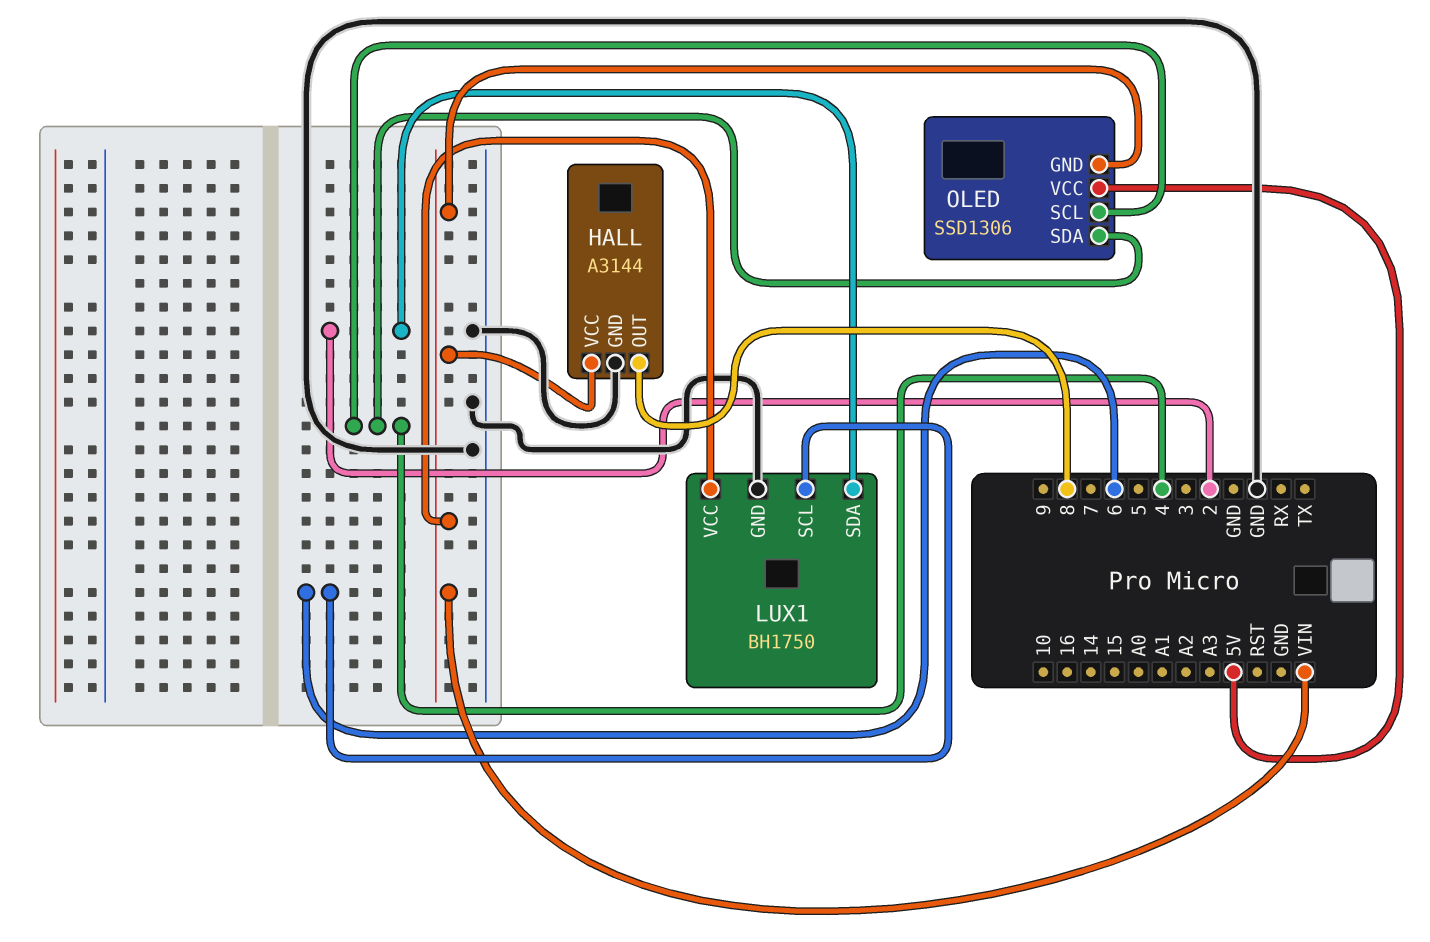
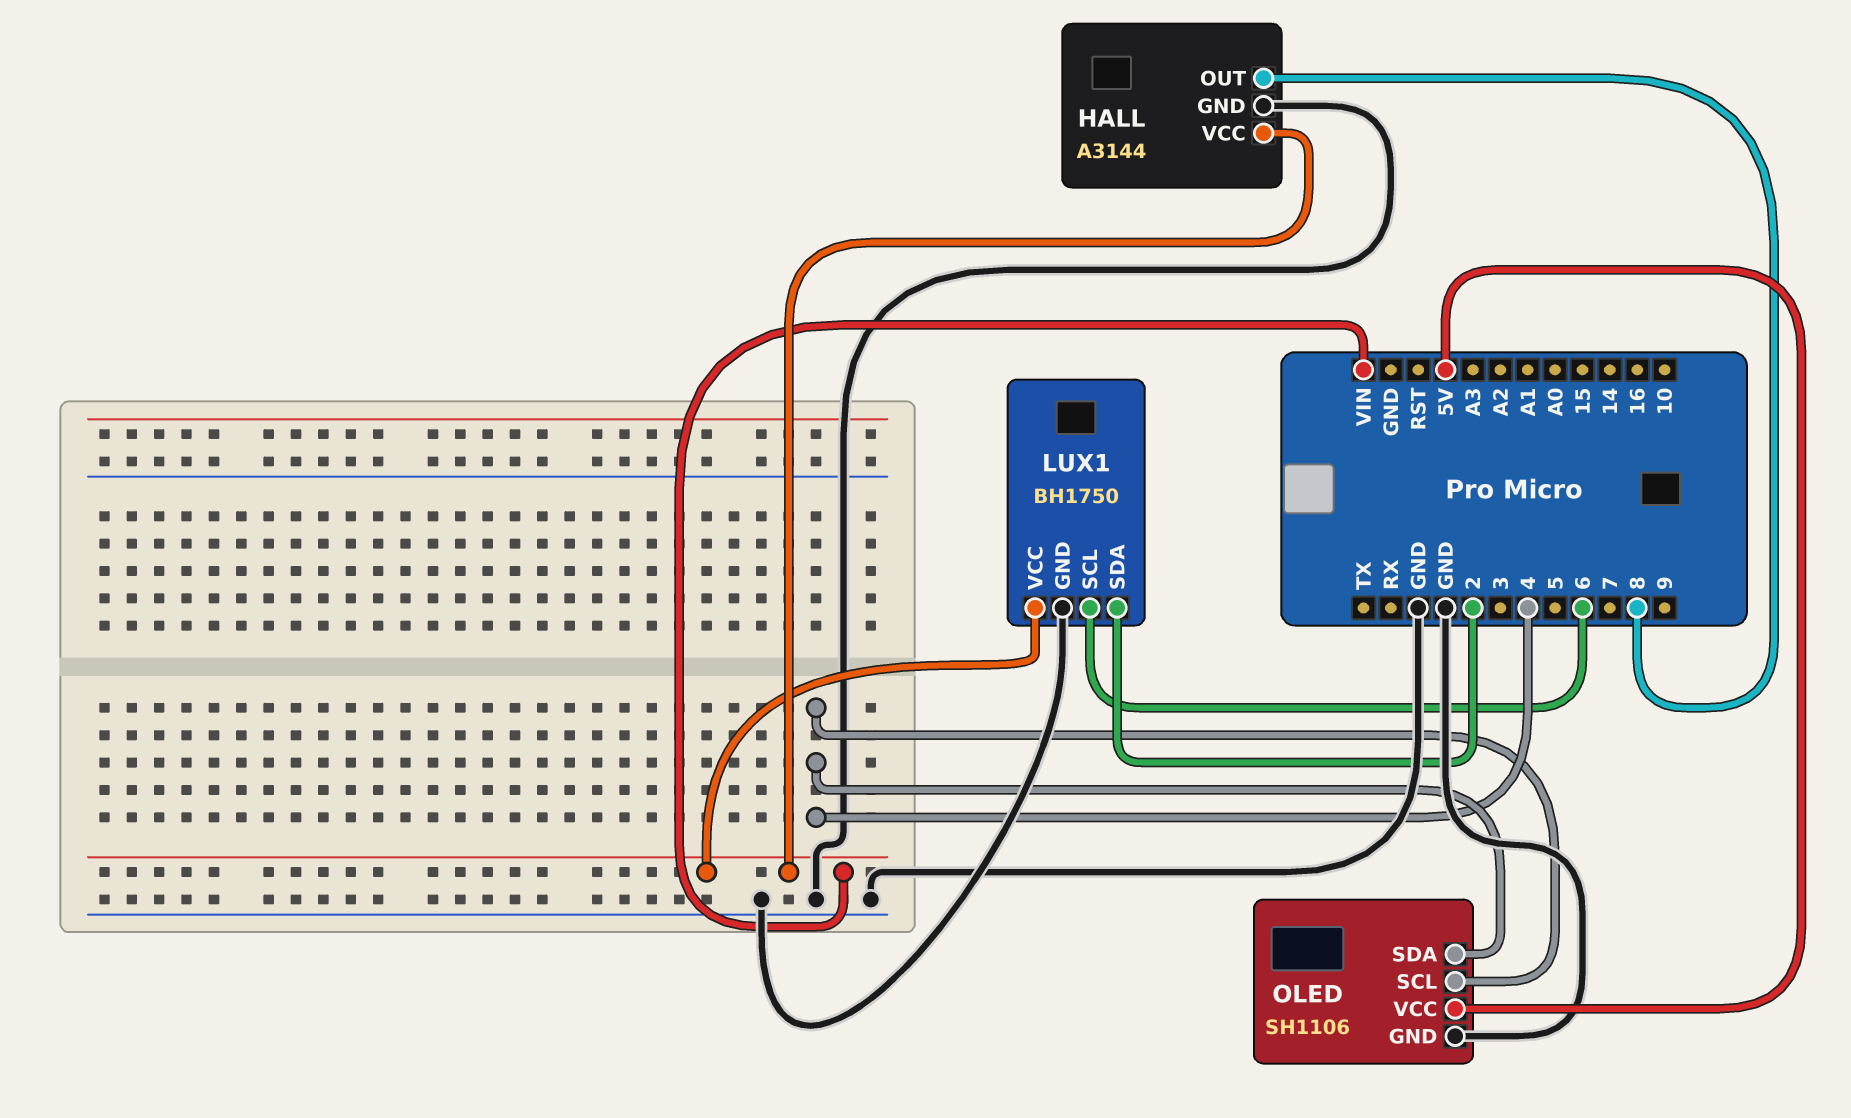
OLED: SSD1306 -> SH1106
OLED pin GND: VIN -> GND

